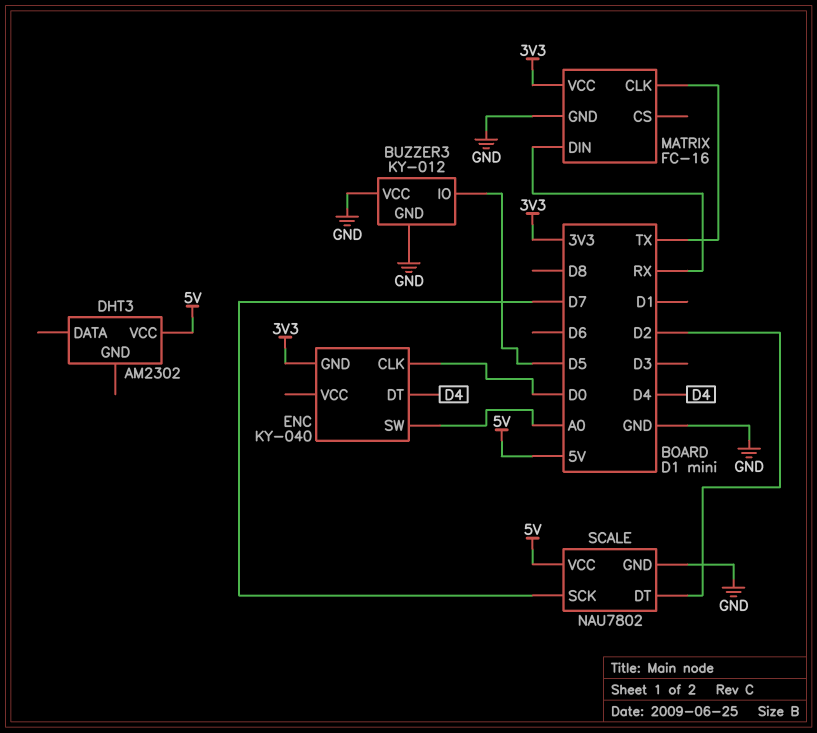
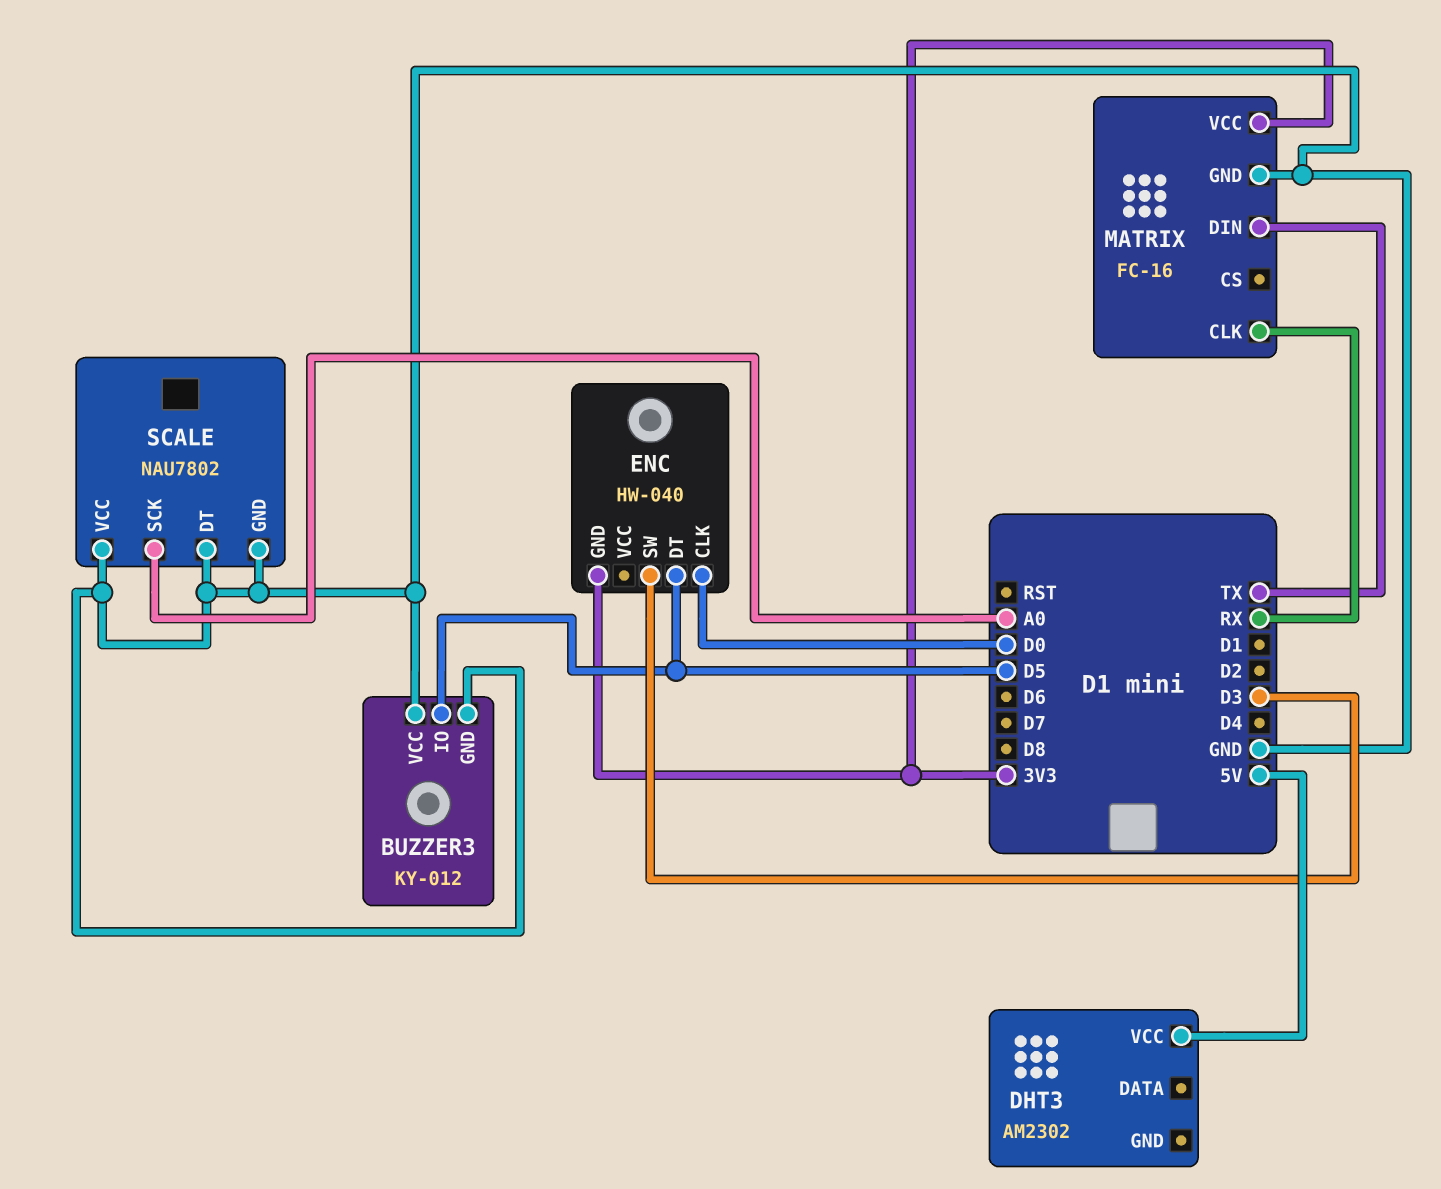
ENC: KY-040 -> HW-040
ENC pin DT: D4 -> D5
ENC pin SW: A0 -> D3
MATRIX pin CLK: TX -> RX
MATRIX pin DIN: RX -> TX
SCALE pin DT: D2 -> GND
SCALE pin SCK: D7 -> A0
SCALE pin VCC: 5V -> GND

